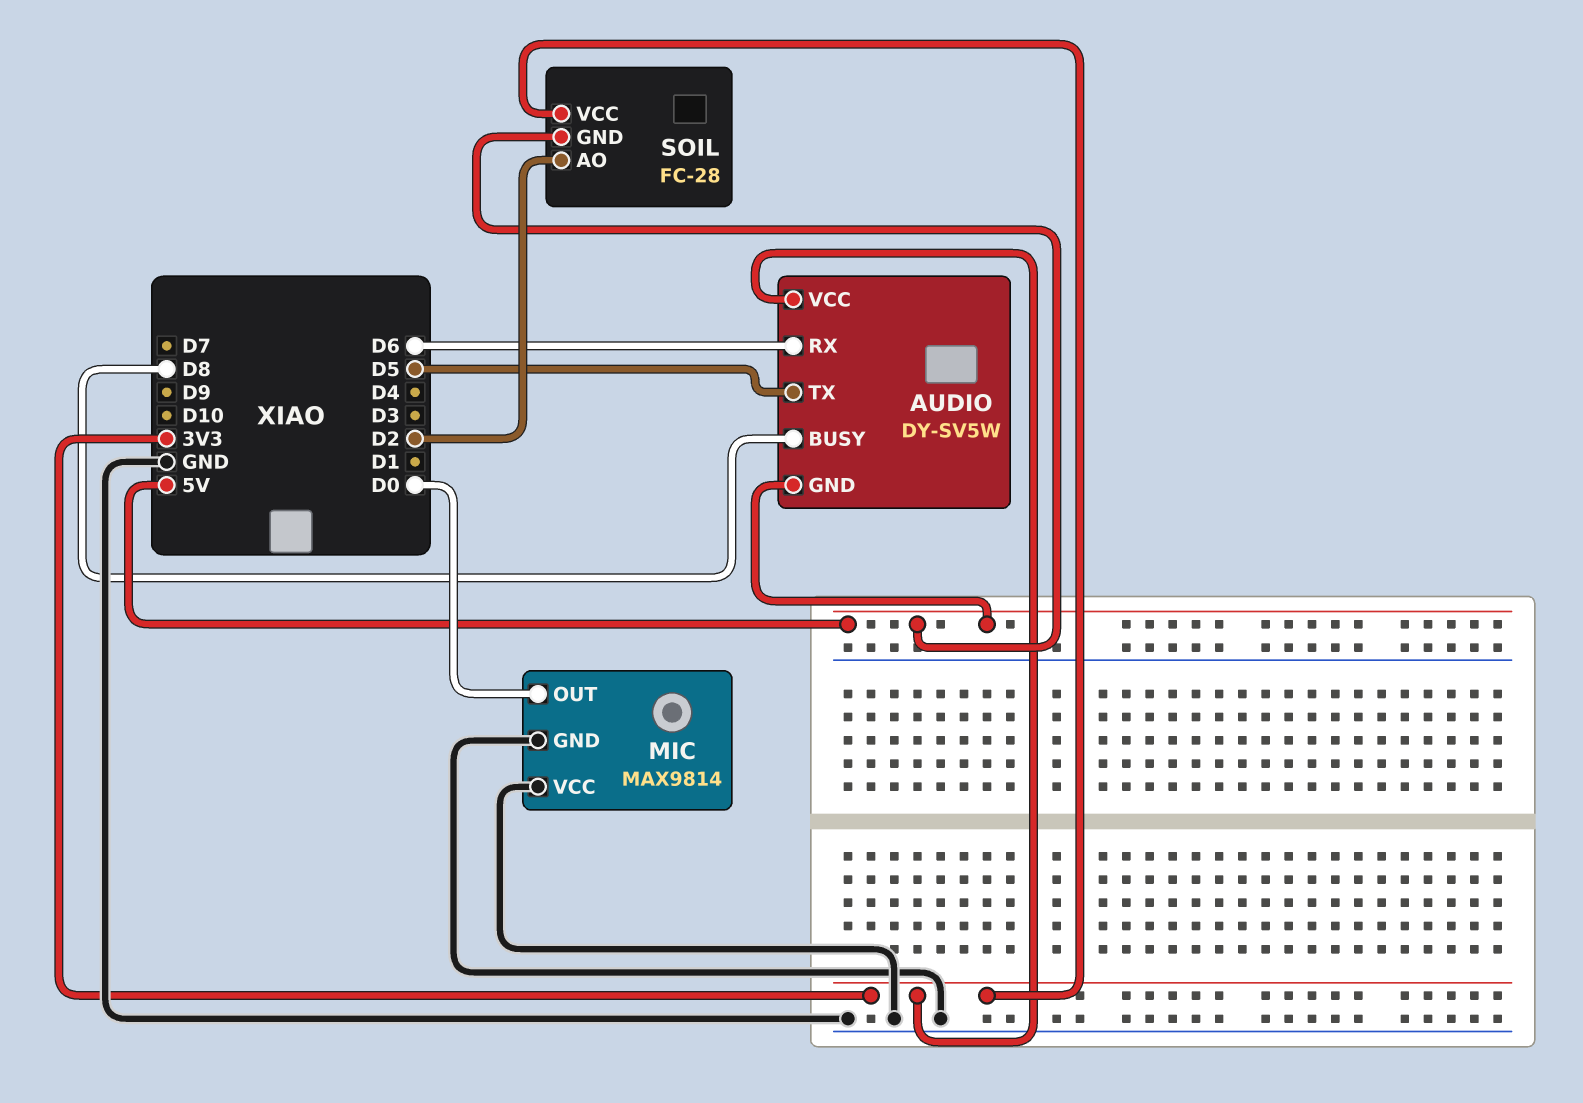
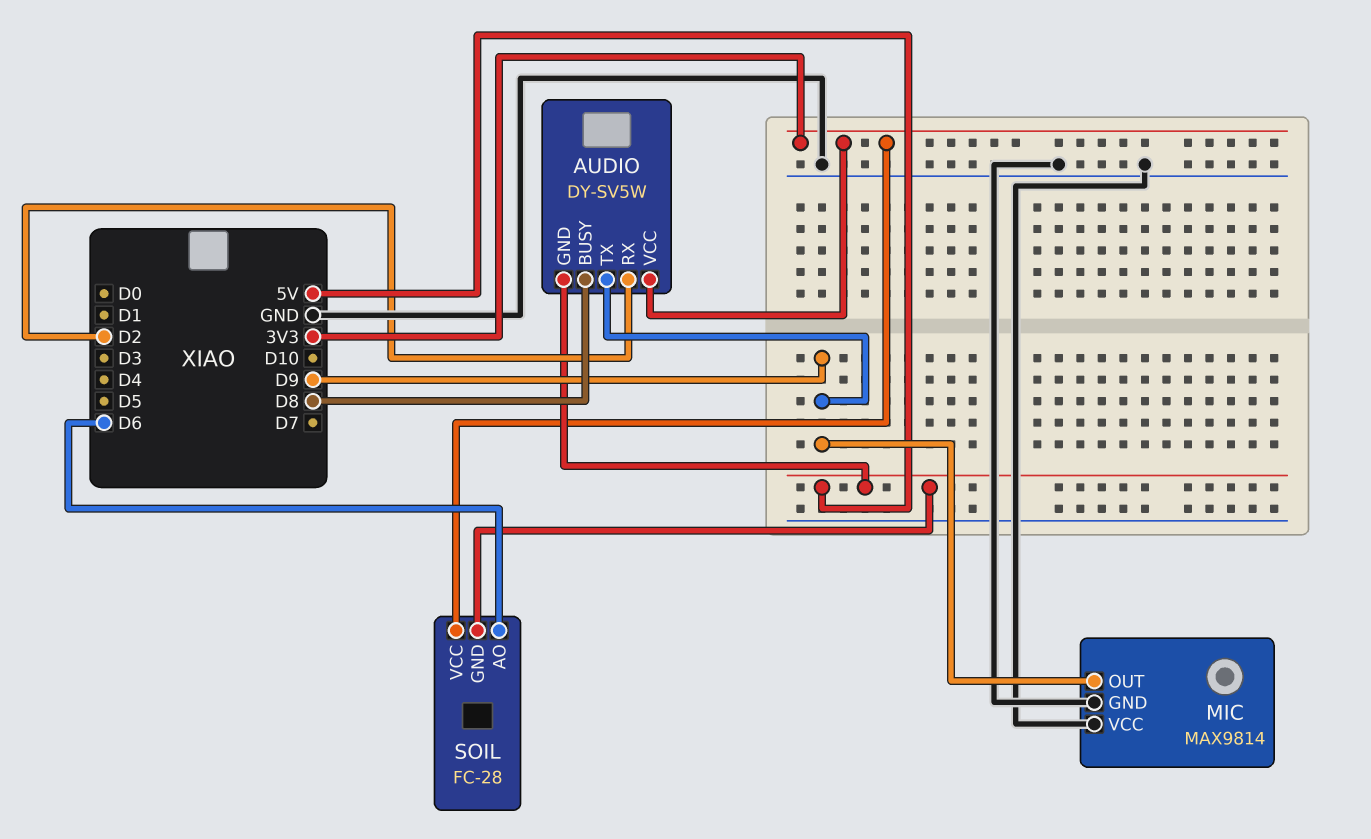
AUDIO pin RX: D6 -> D2
AUDIO pin TX: D5 -> D9
MIC pin OUT: D0 -> D9
SOIL pin AO: D2 -> D6

